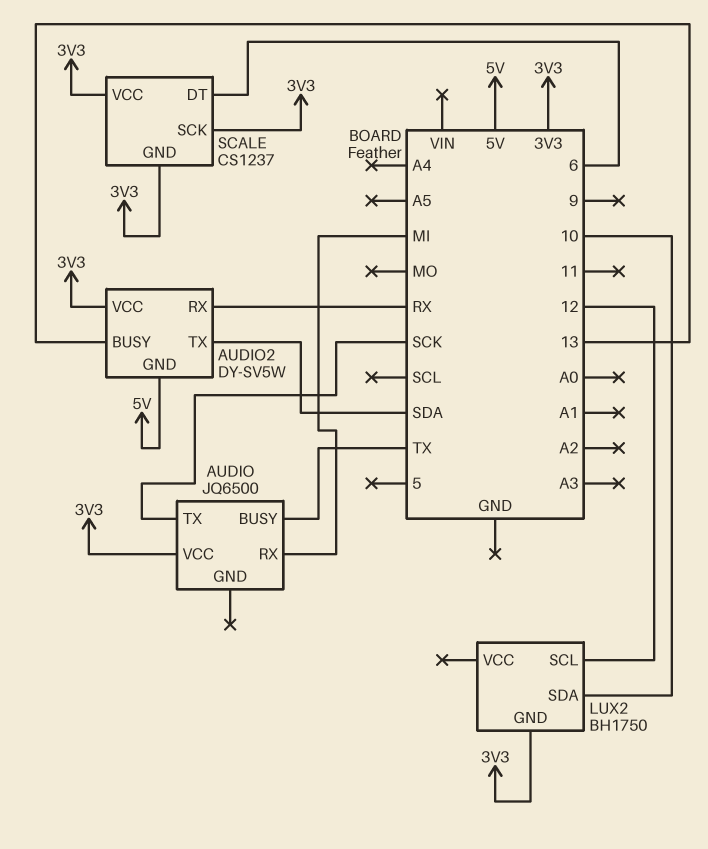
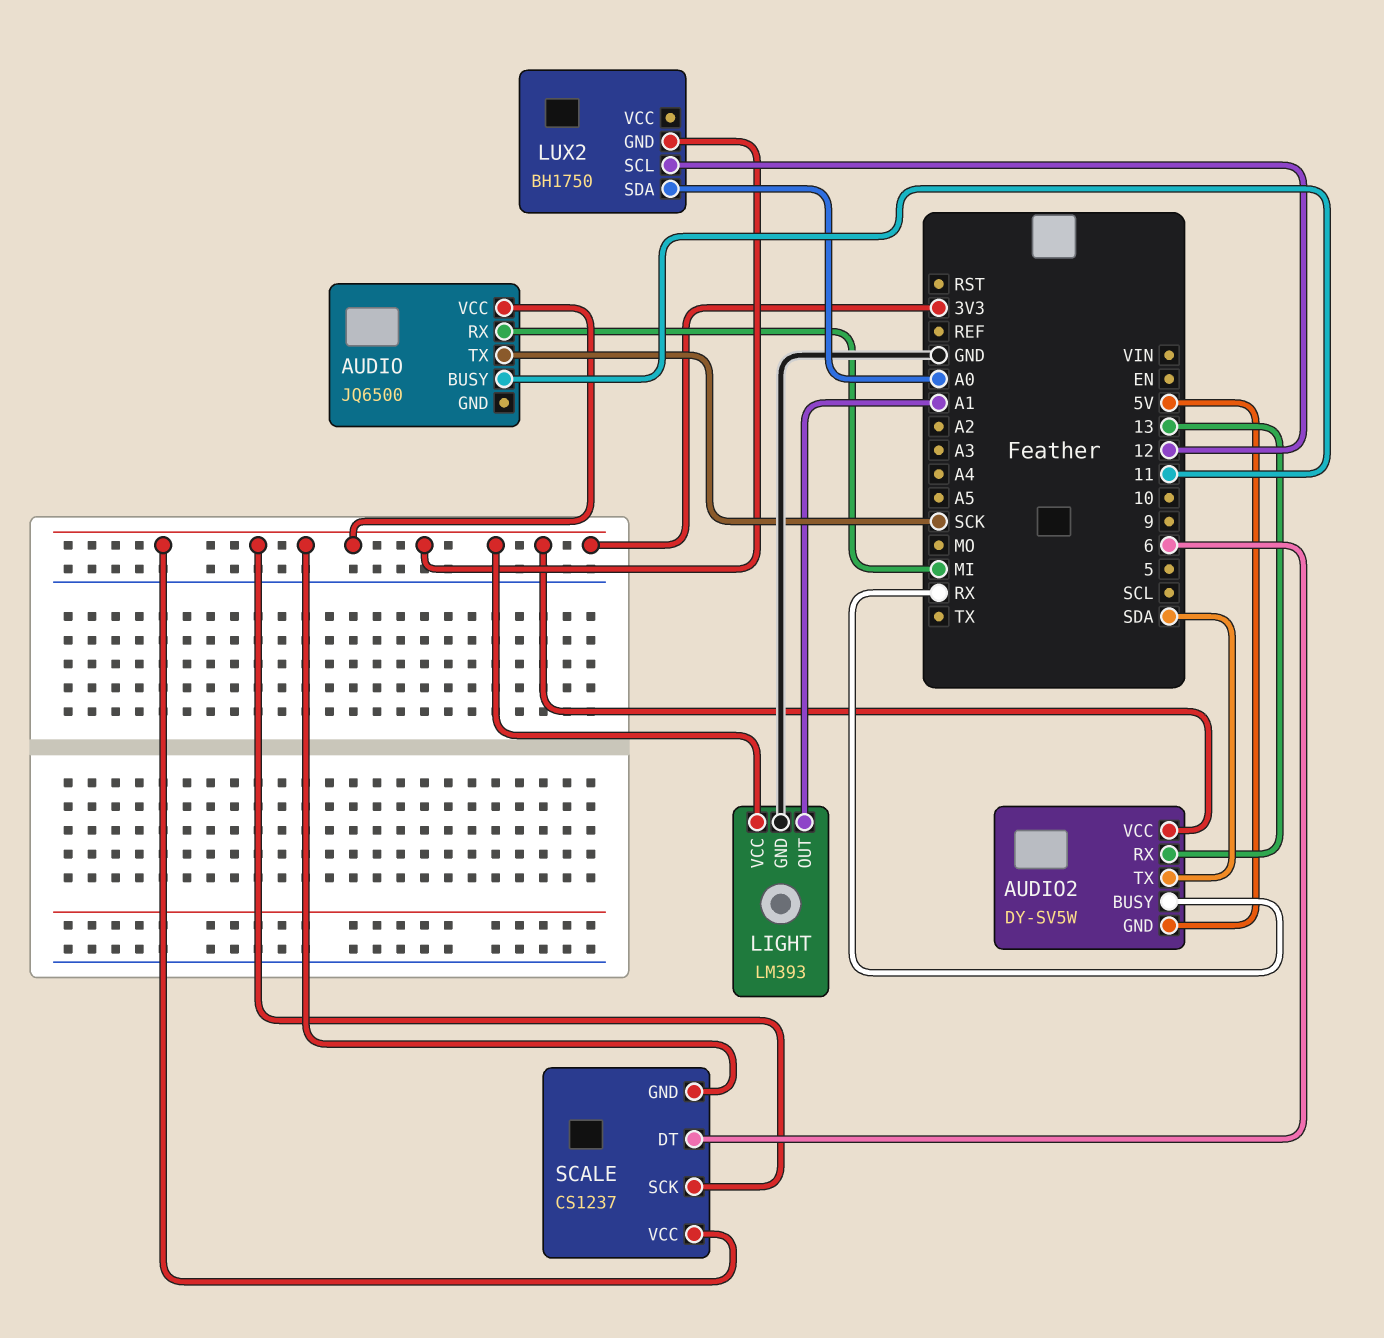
AUDIO pin BUSY: TX -> 11
AUDIO2 pin BUSY: 13 -> RX
AUDIO2 pin RX: RX -> 13
LIGHT: none -> LM393
LIGHT pin GND: none -> GND
LIGHT pin OUT: none -> A1
LIGHT pin VCC: none -> 3V3
LUX2 pin SDA: 10 -> A0

